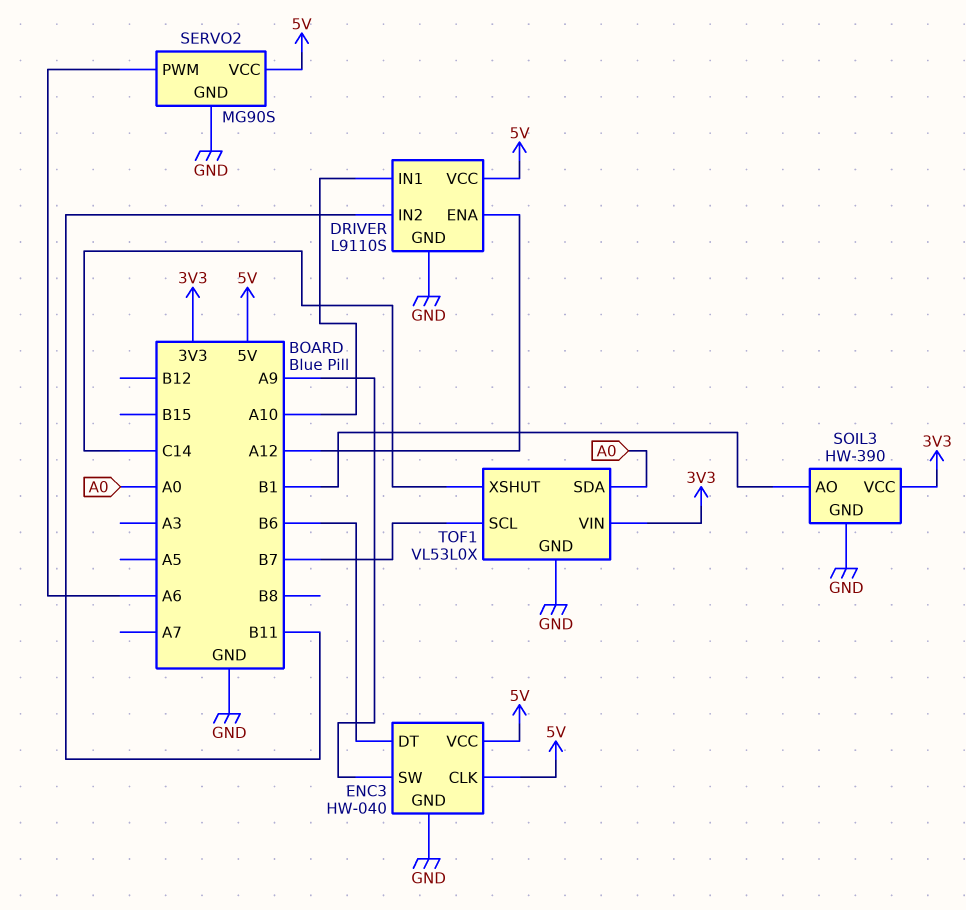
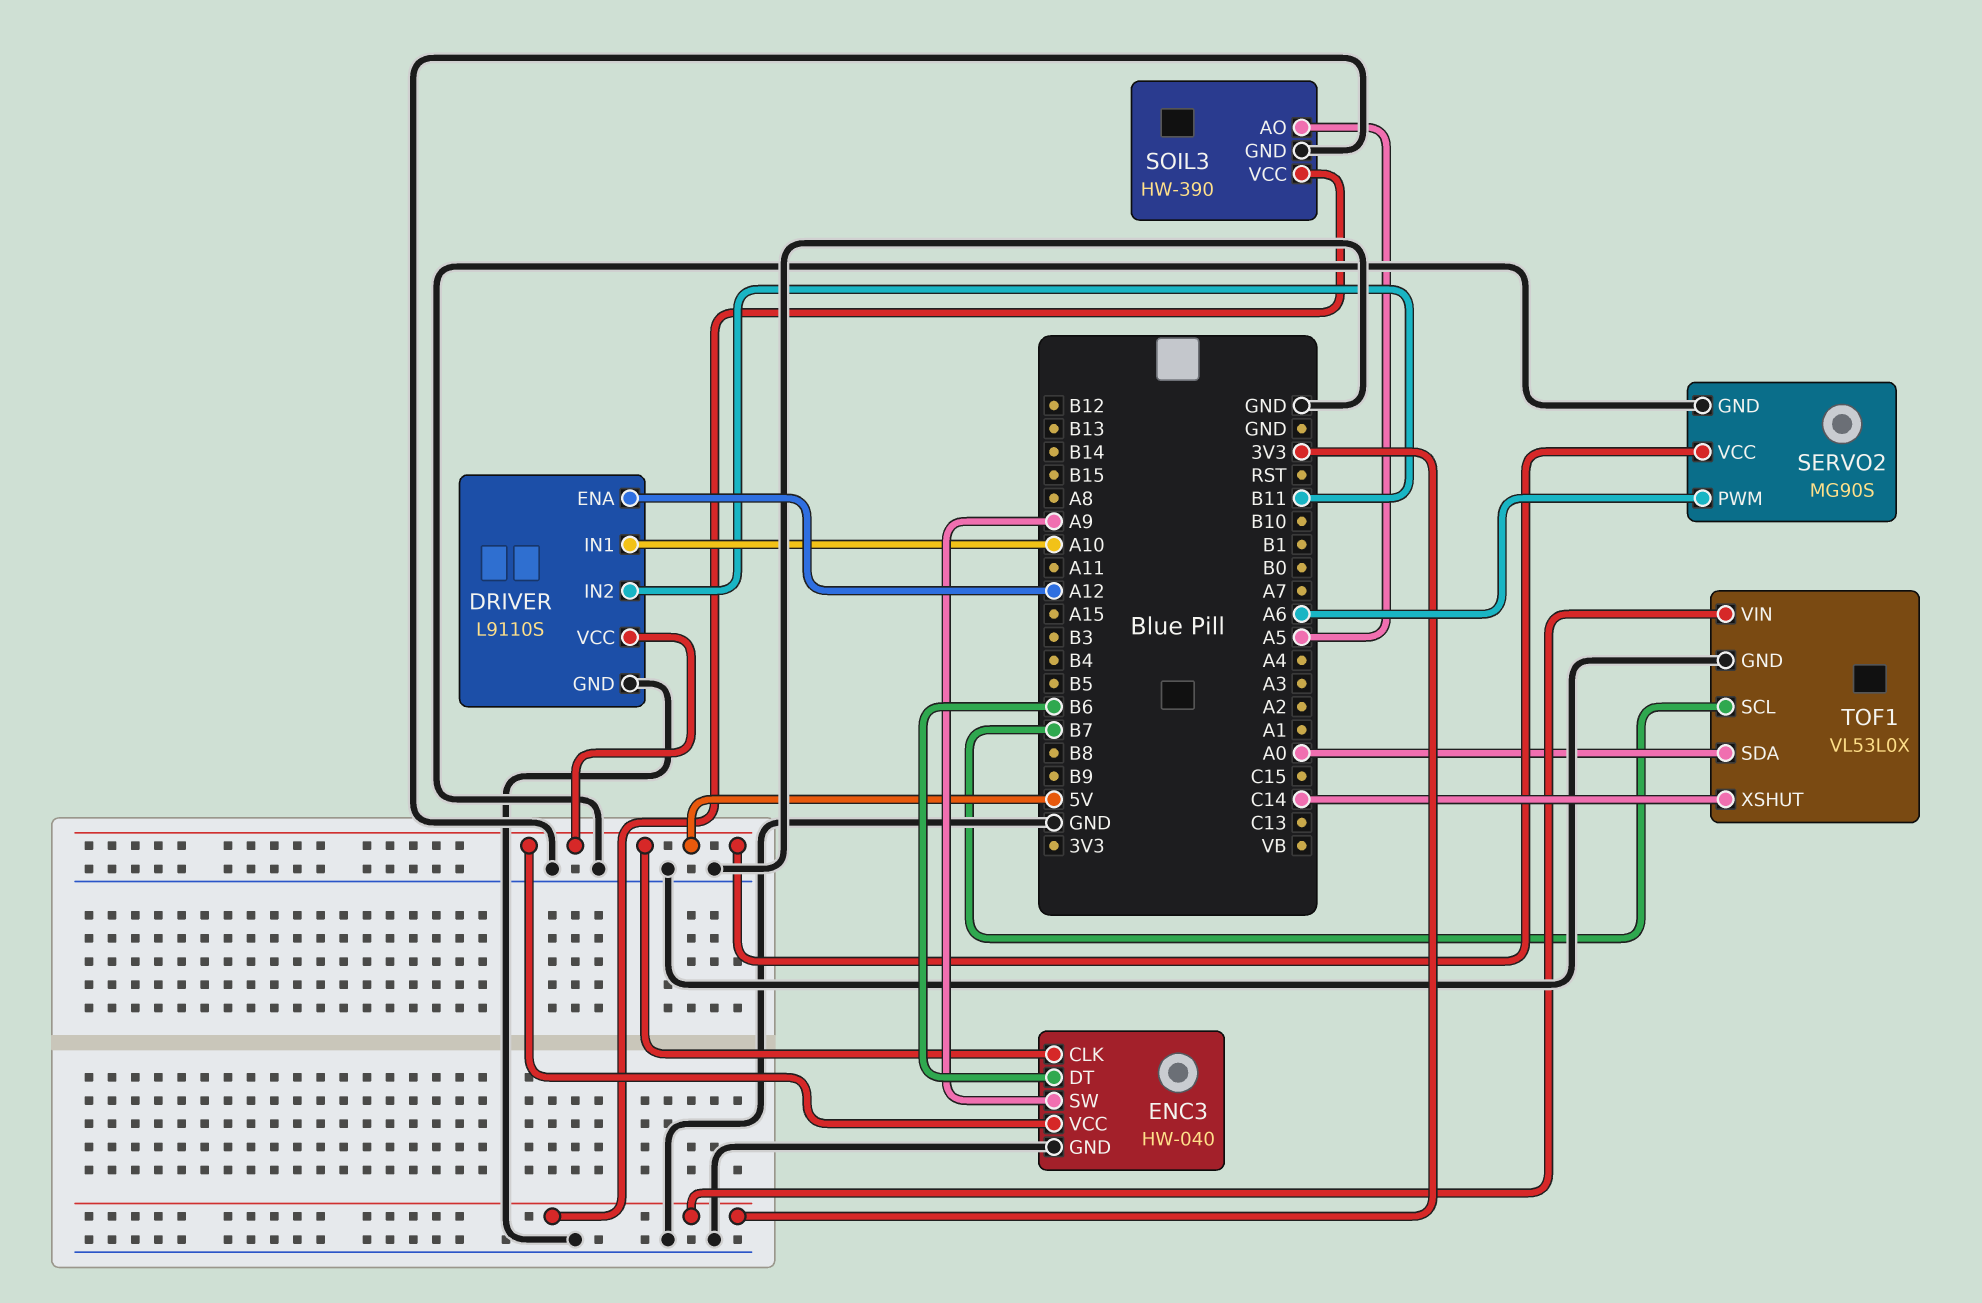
SOIL3 pin AO: B1 -> A5

